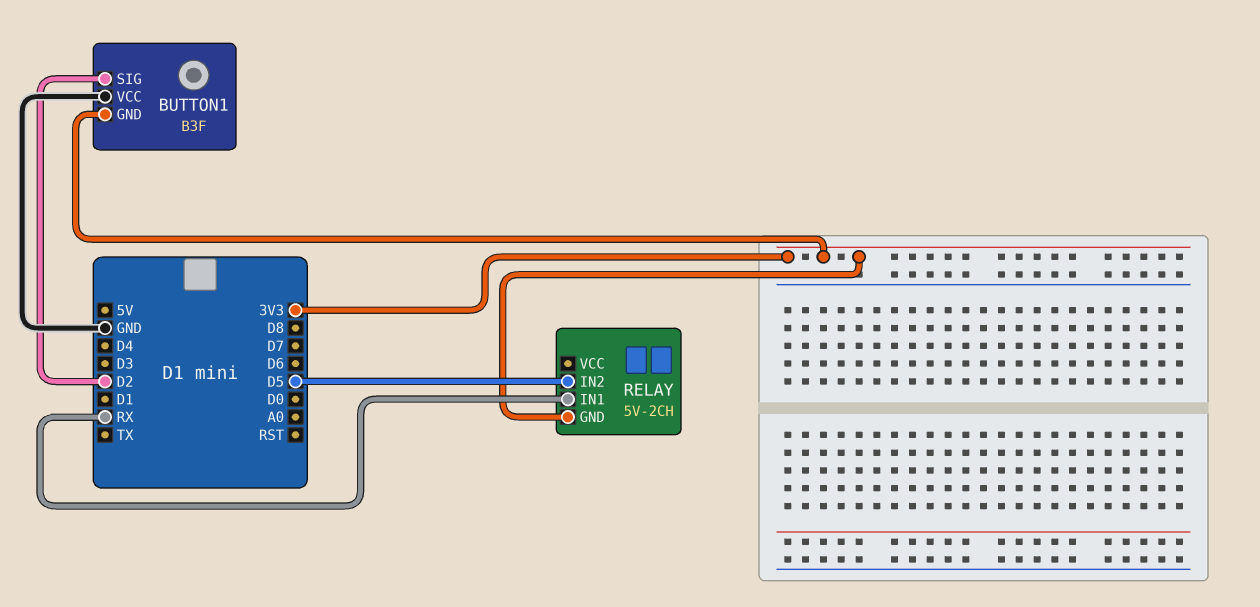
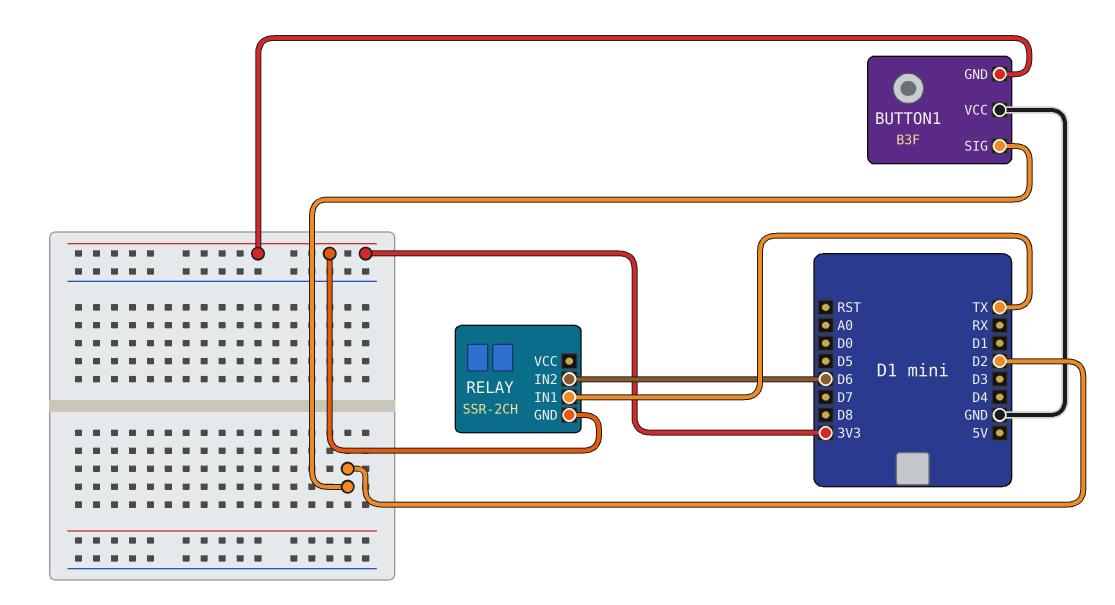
RELAY: 5V-2CH -> SSR-2CH
RELAY pin IN1: RX -> TX
RELAY pin IN2: D5 -> D6

